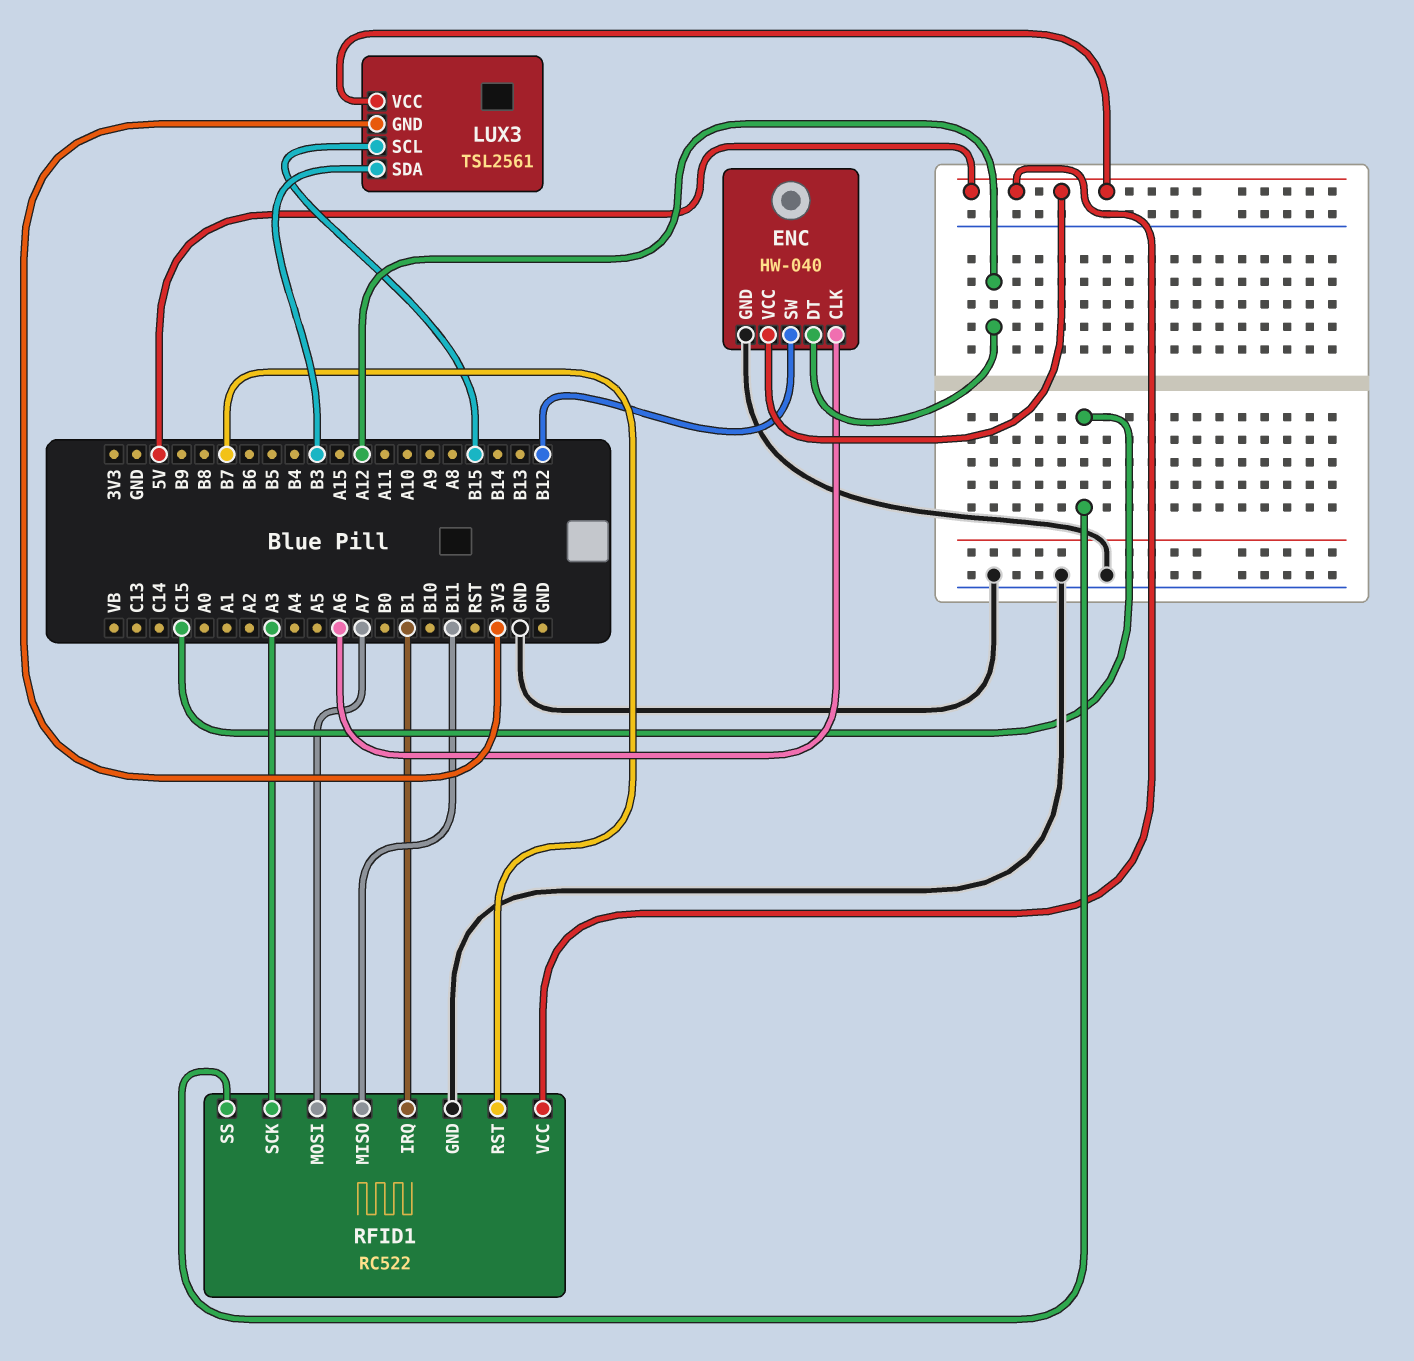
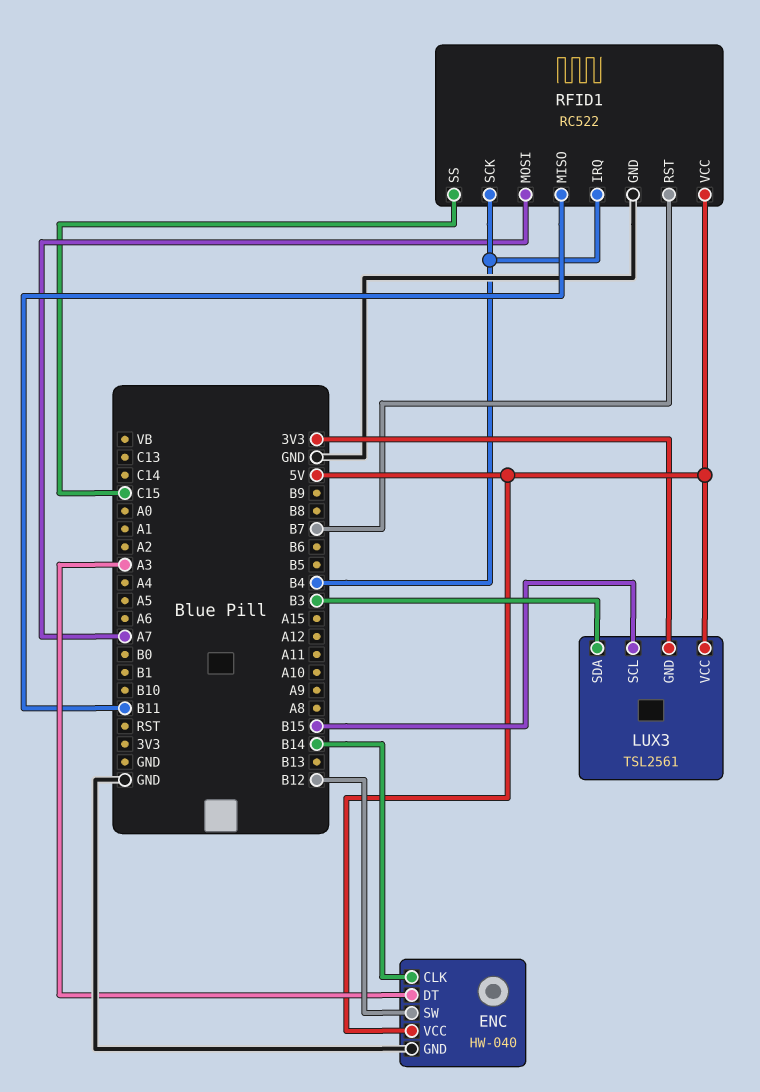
ENC pin CLK: A6 -> B14
ENC pin DT: A12 -> A3
RFID1 pin IRQ: B1 -> B4
RFID1 pin SCK: A3 -> B4

